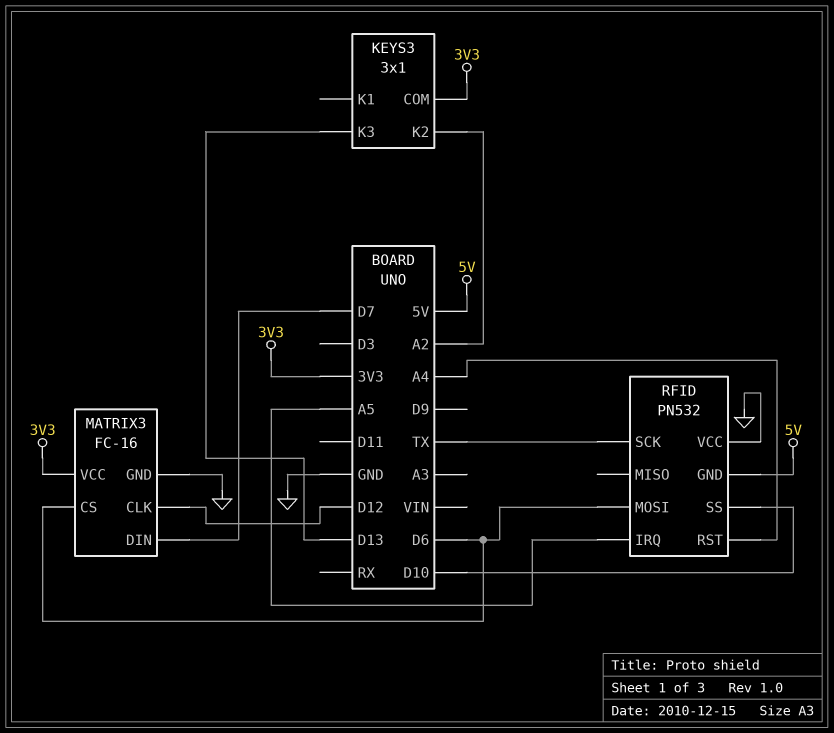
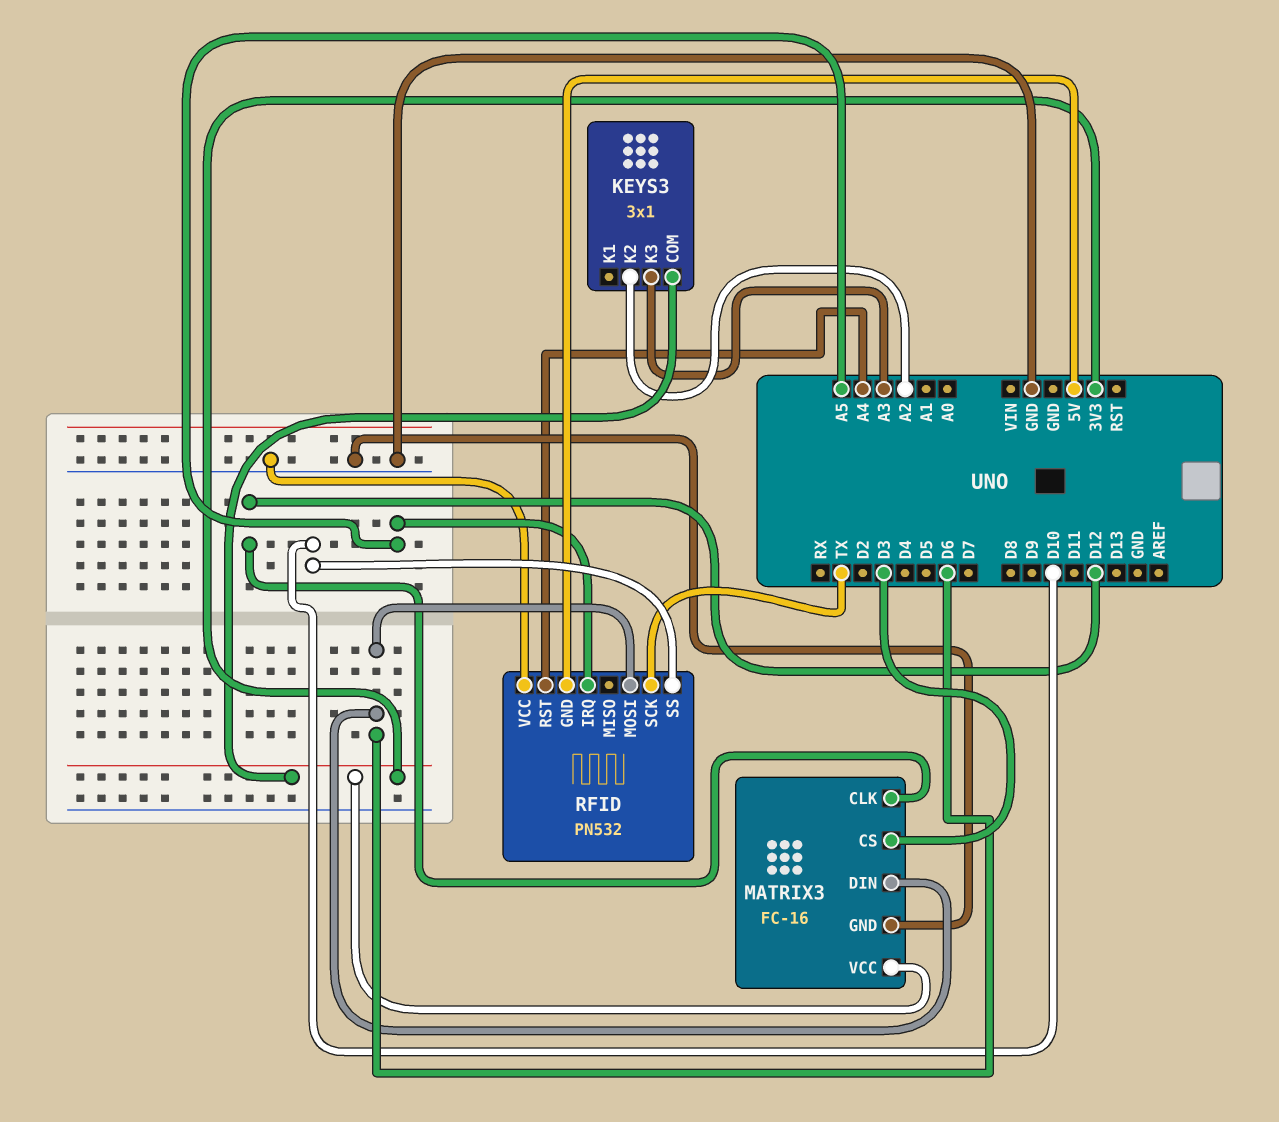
KEYS3 pin K3: D13 -> A3
MATRIX3 pin CS: D6 -> D3
MATRIX3 pin DIN: D7 -> D6

